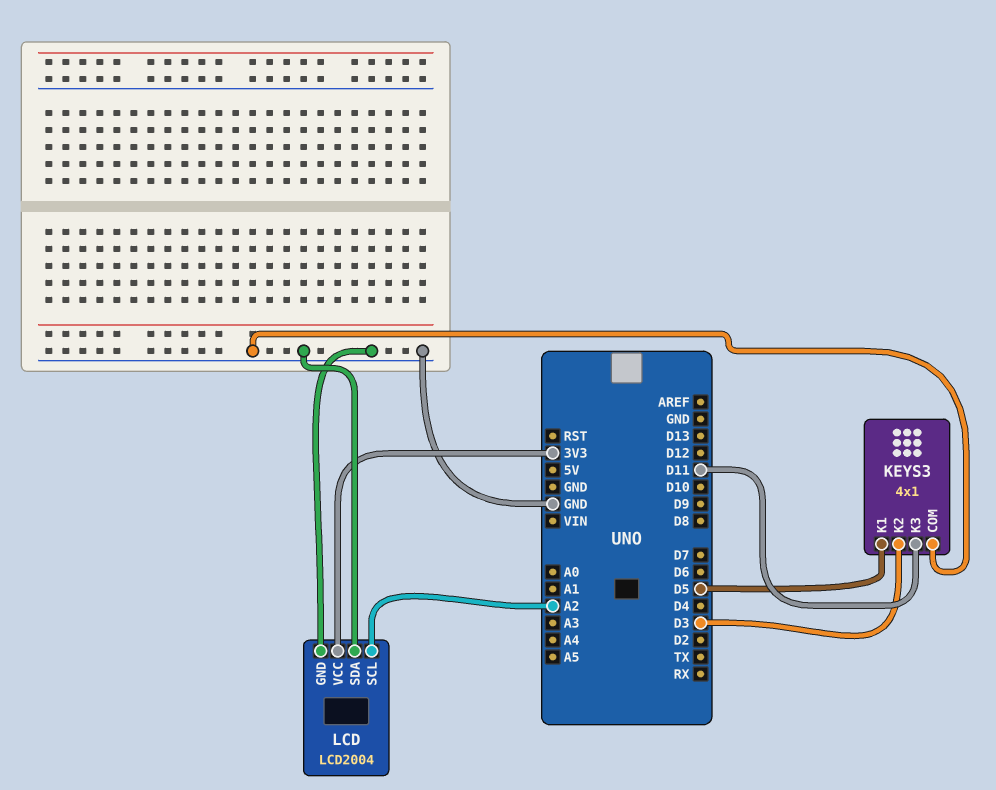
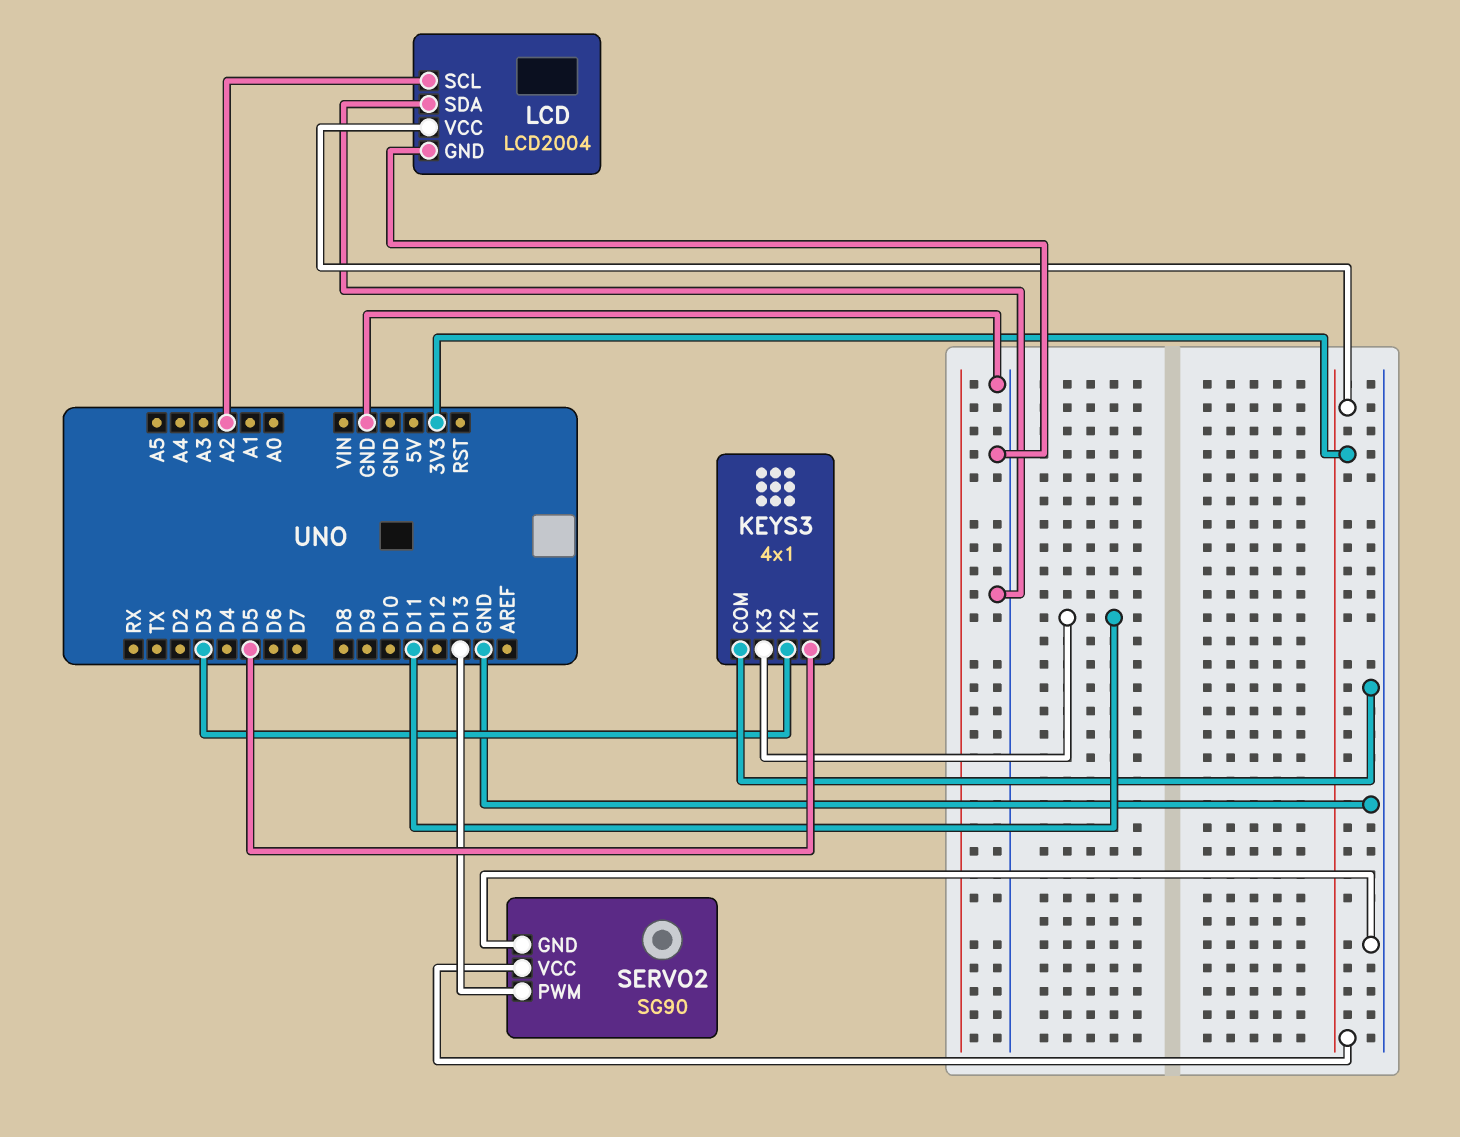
SERVO2: none -> SG90
SERVO2 pin GND: none -> GND
SERVO2 pin PWM: none -> D13
SERVO2 pin VCC: none -> 3V3

